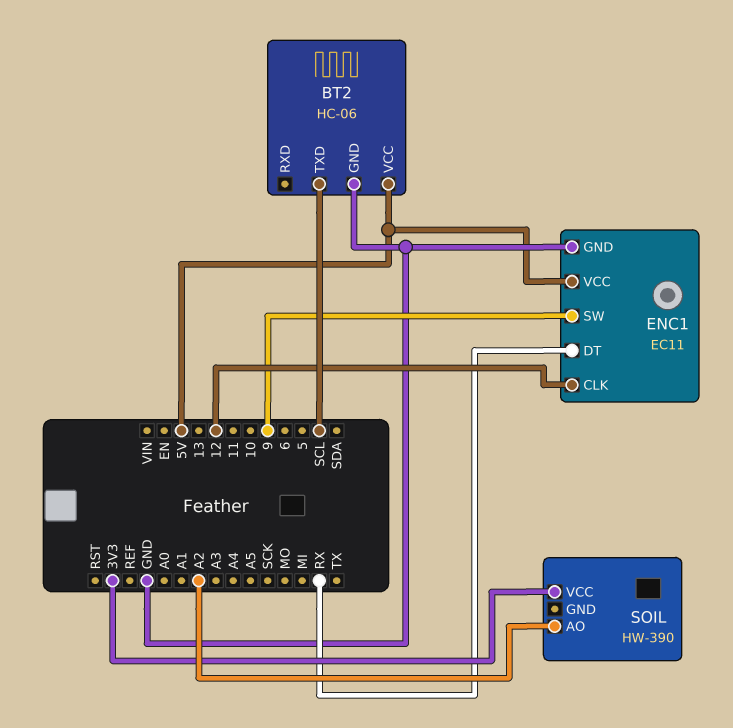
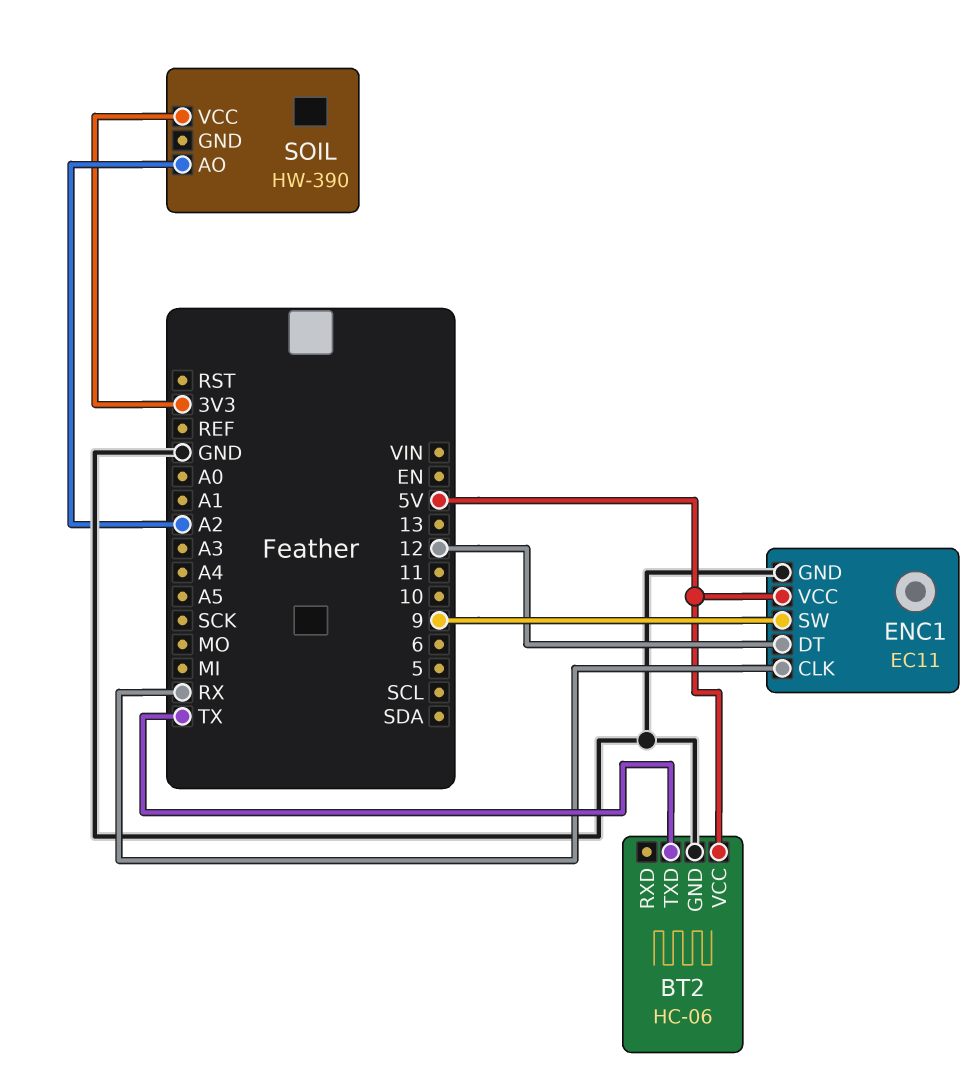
BT2 pin TXD: SCL -> TX
ENC1 pin CLK: 12 -> RX
ENC1 pin DT: RX -> 12

